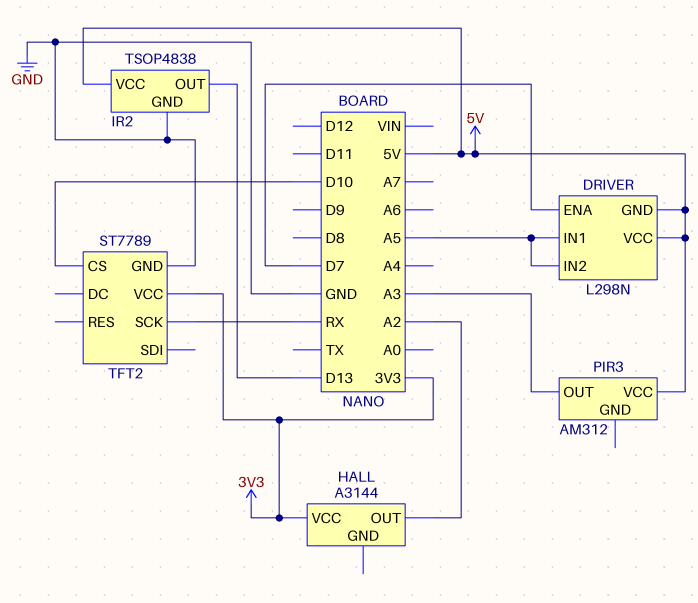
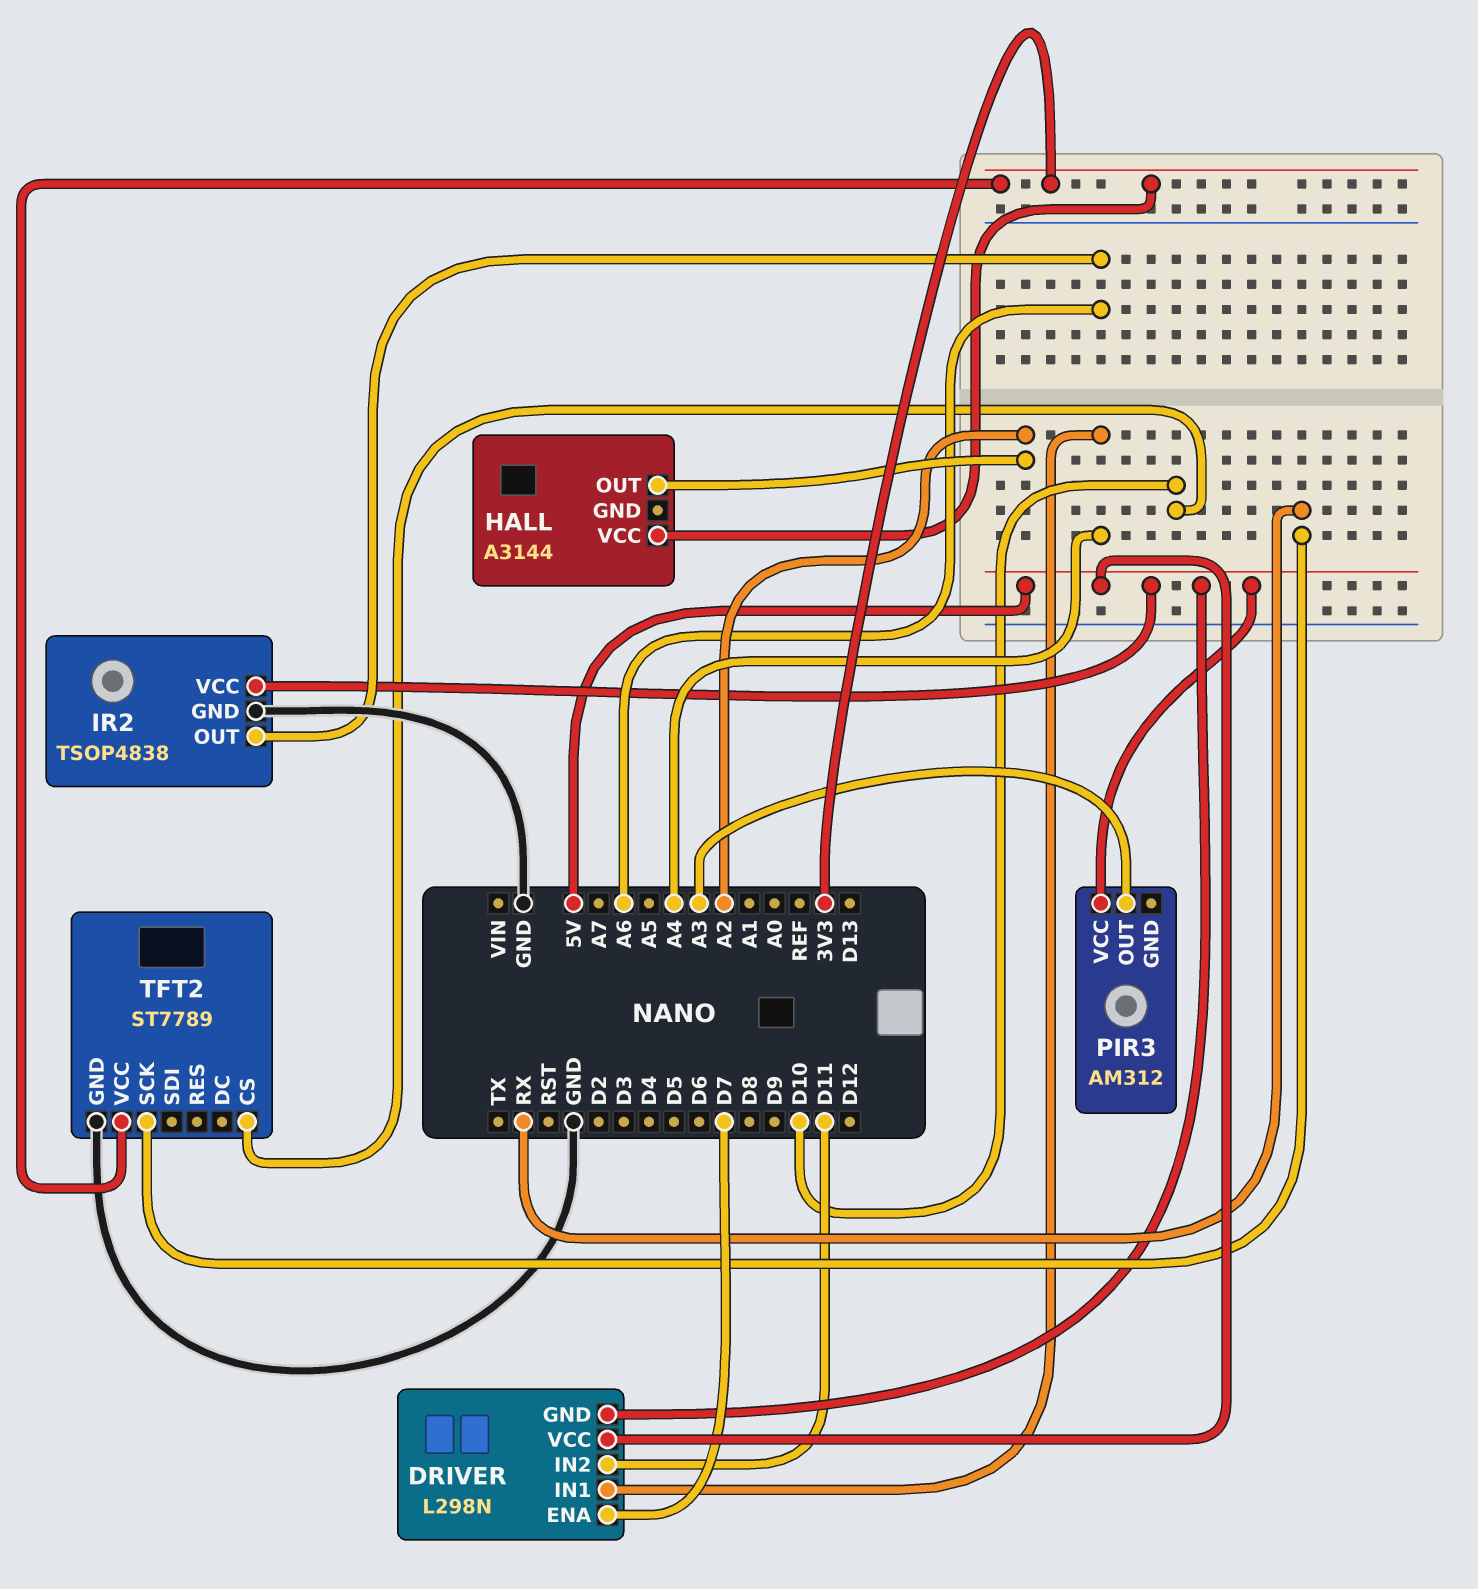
DRIVER pin IN1: A5 -> A4
DRIVER pin IN2: A5 -> D11
IR2 pin OUT: D13 -> A6

